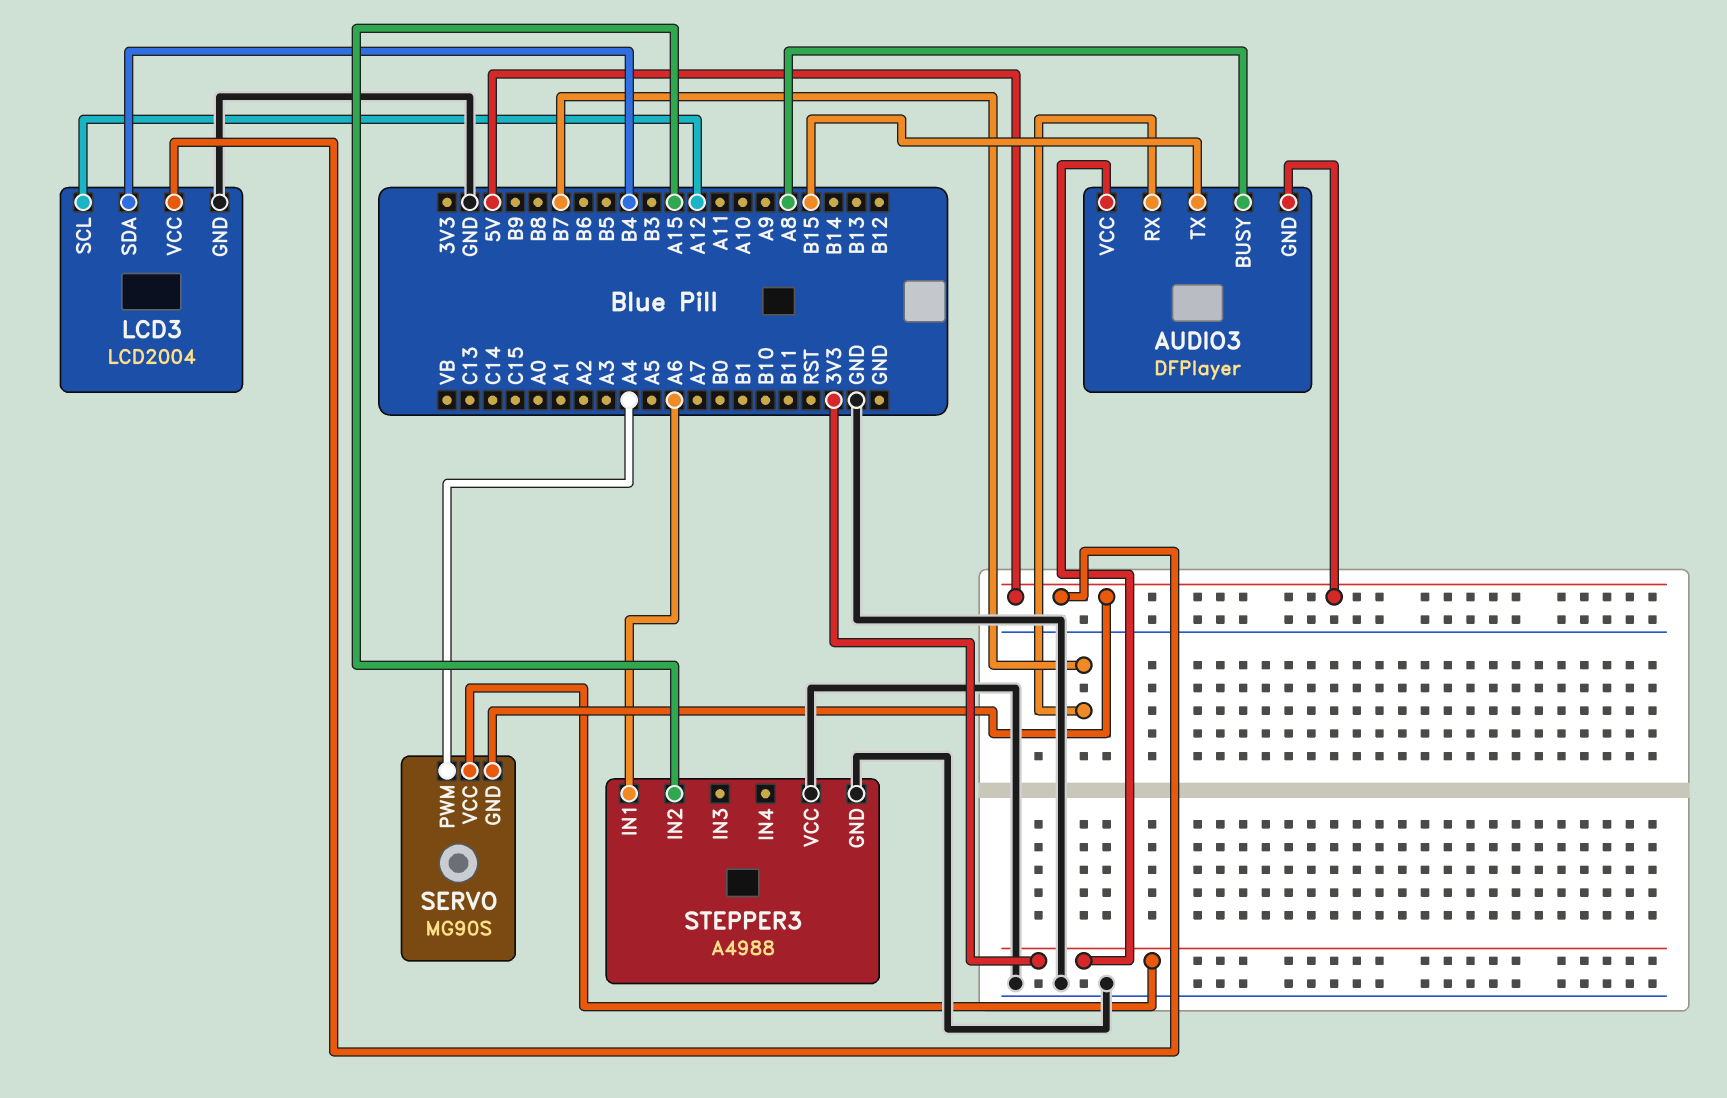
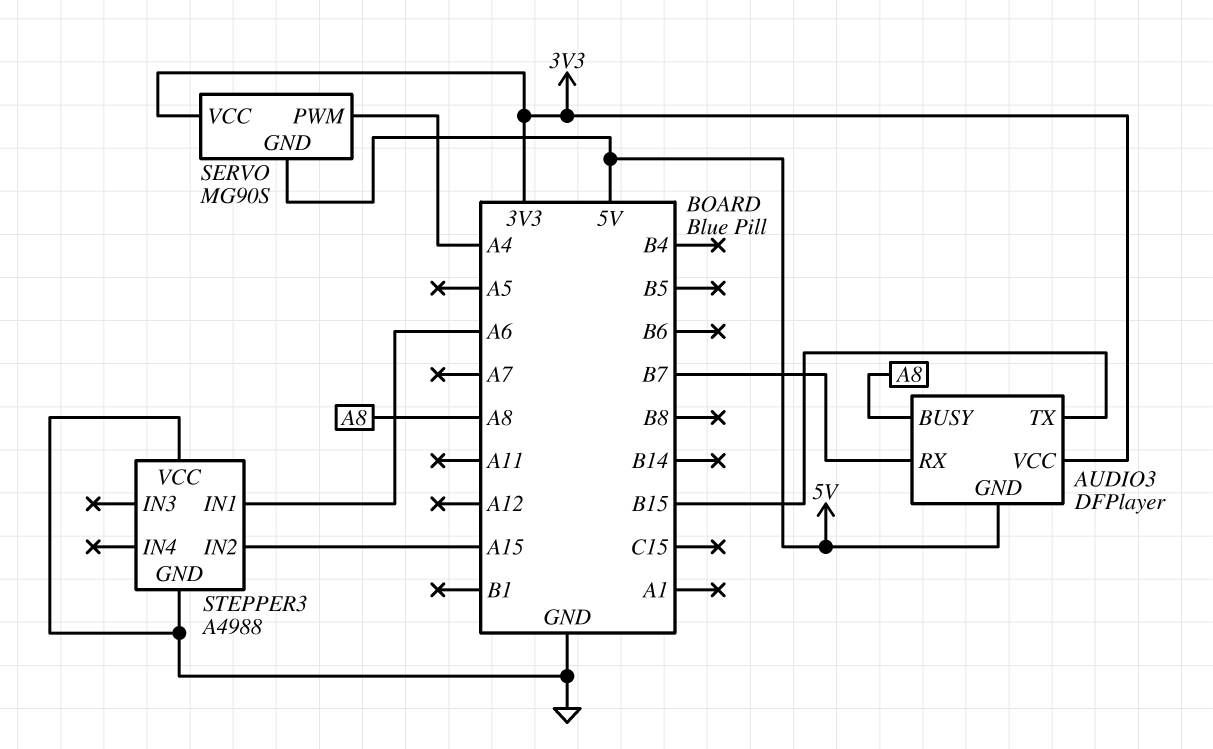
LCD3: LCD2004 -> none
LCD3 pin GND: GND -> none
LCD3 pin SCL: A12 -> none
LCD3 pin SDA: B4 -> none
LCD3 pin VCC: 5V -> none

